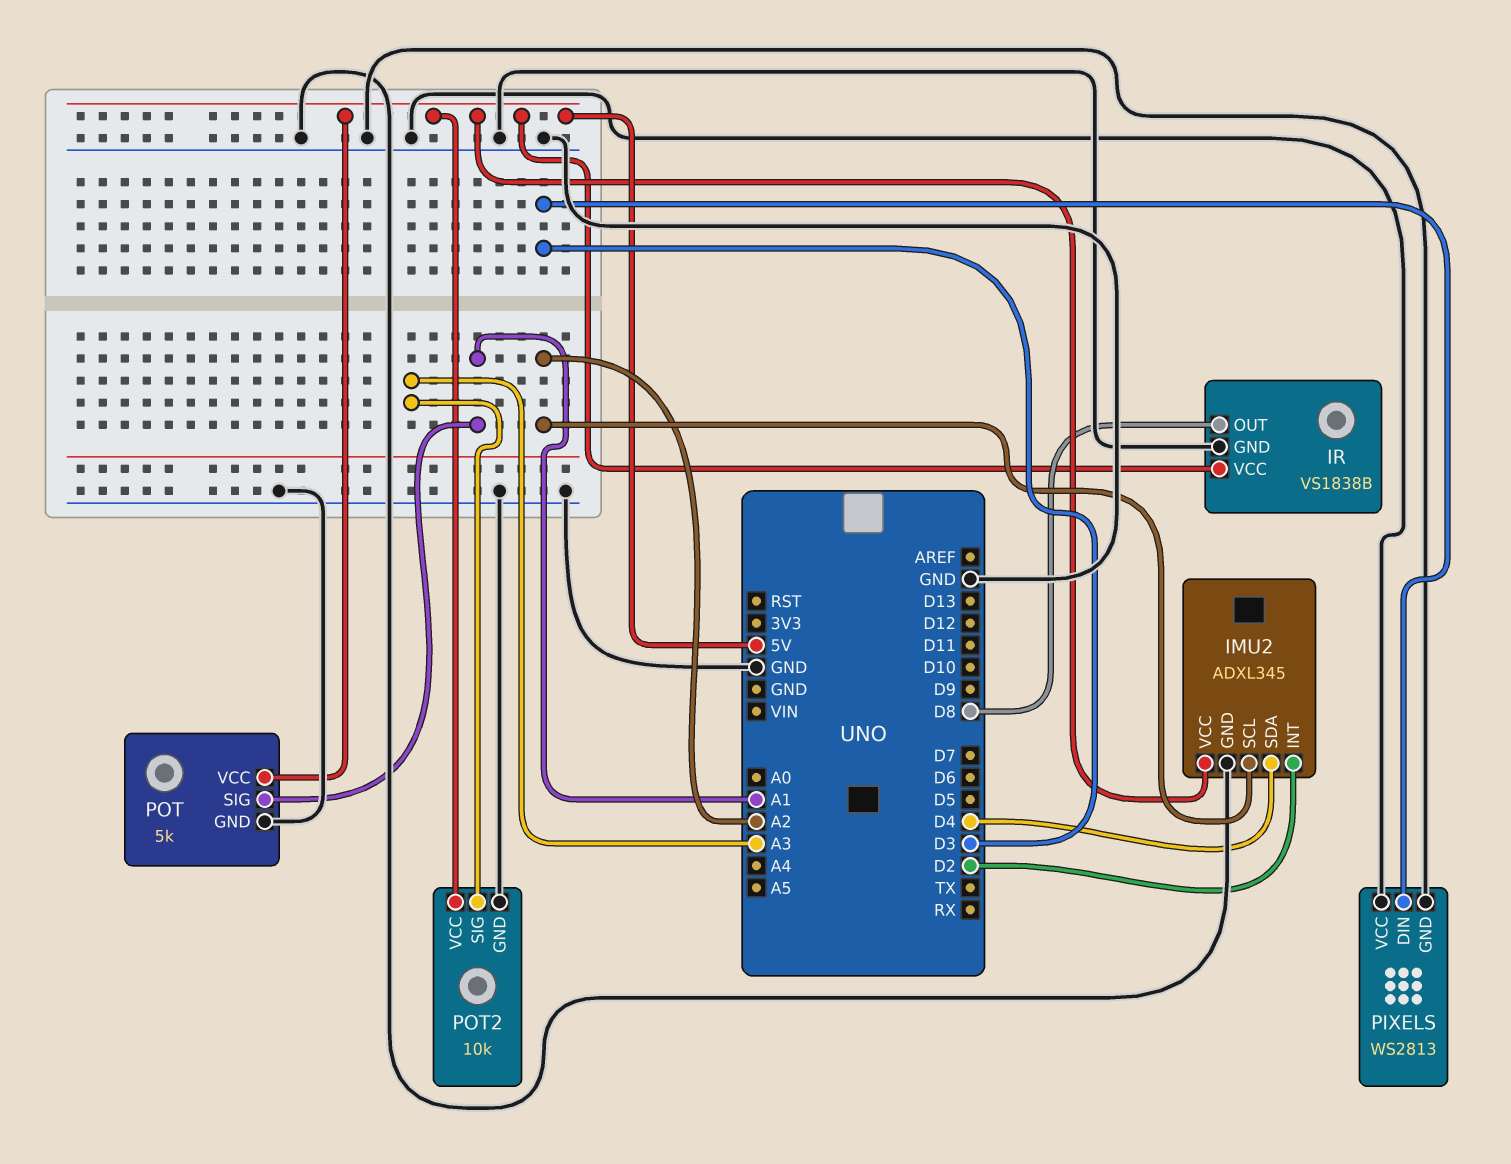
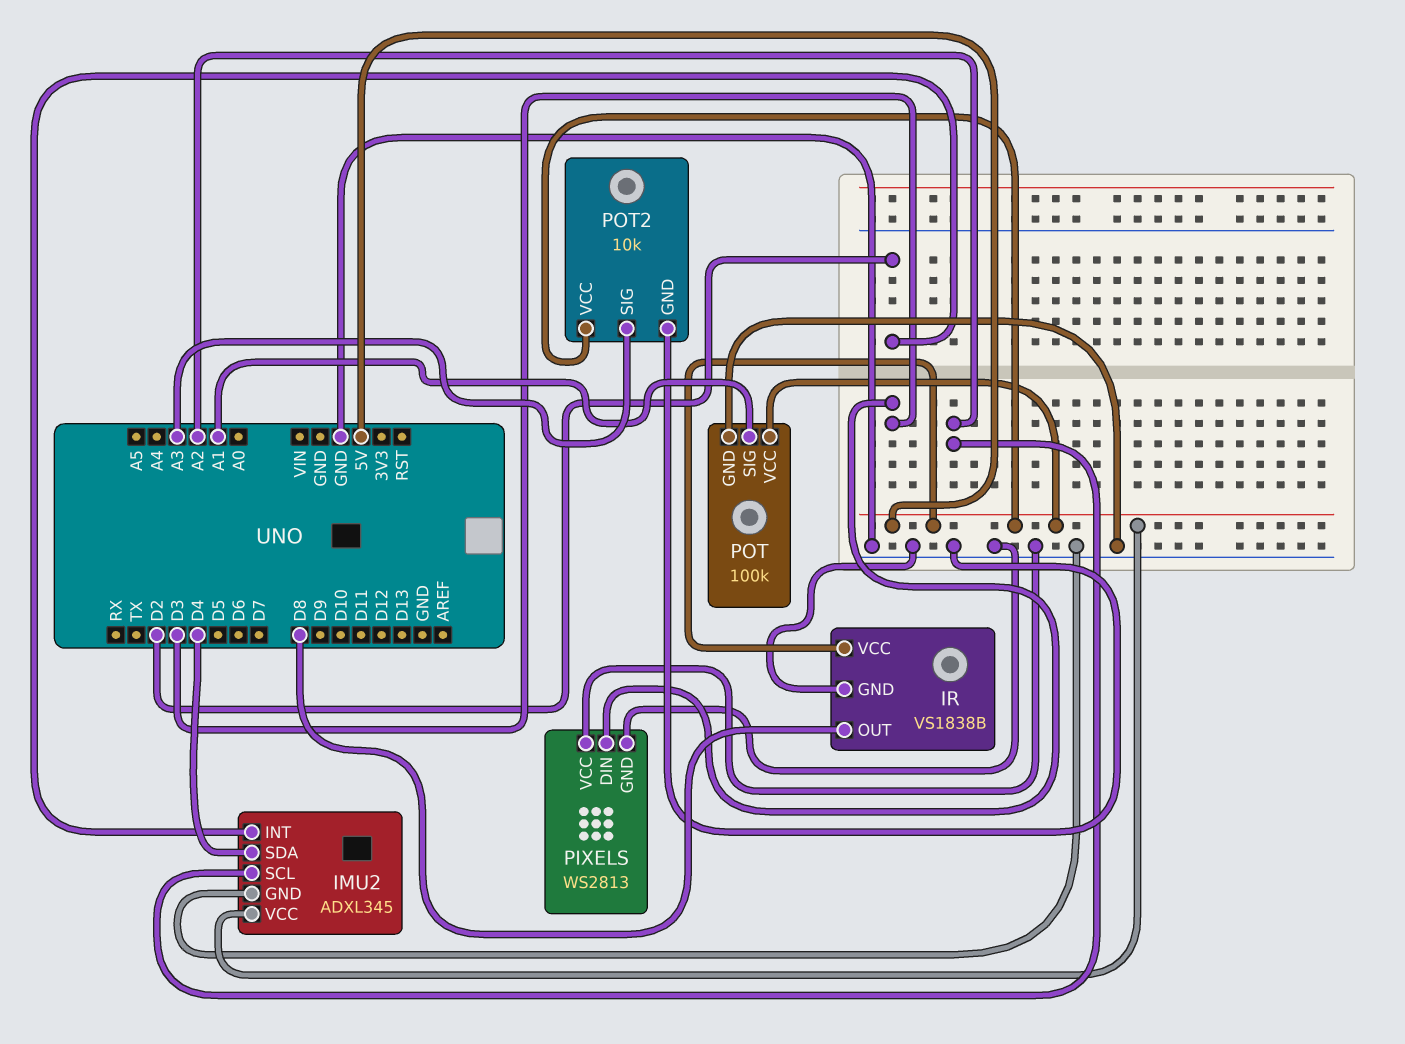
POT: 5k -> 100k

